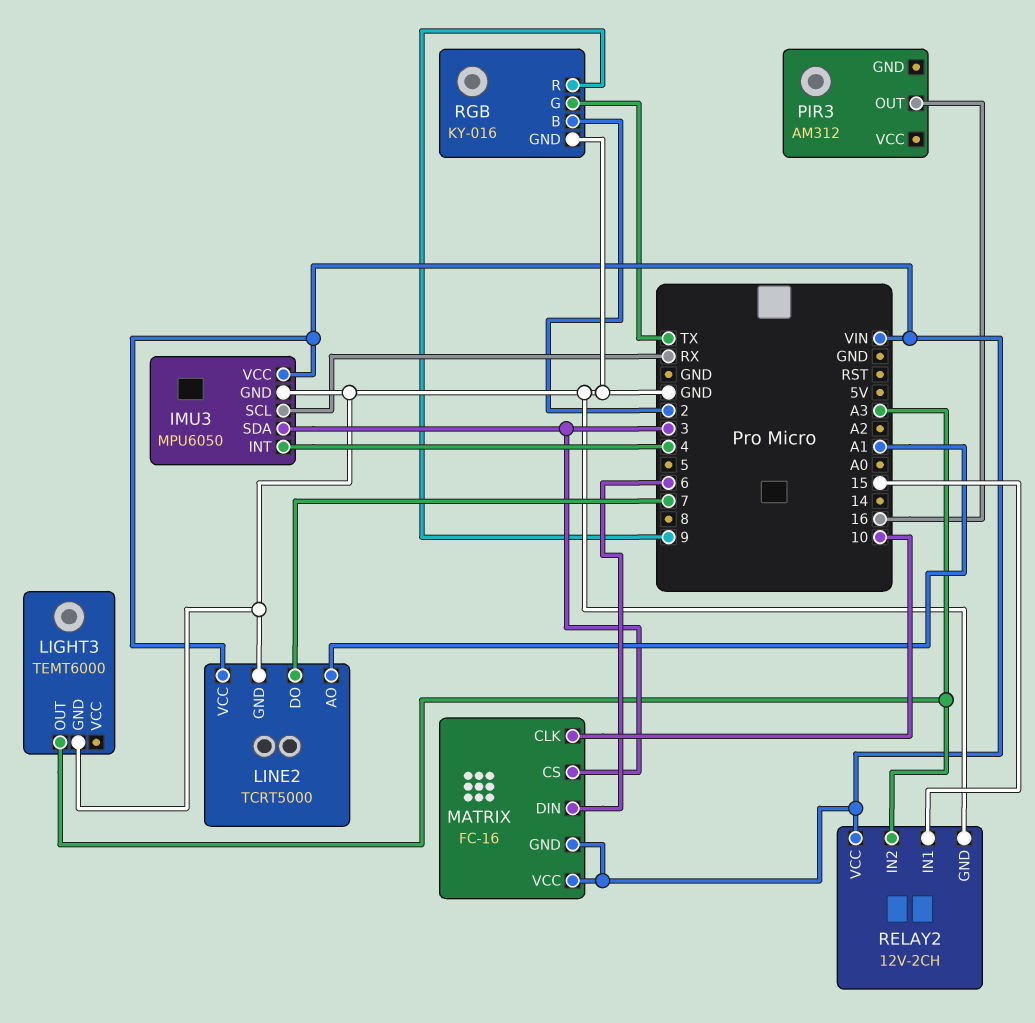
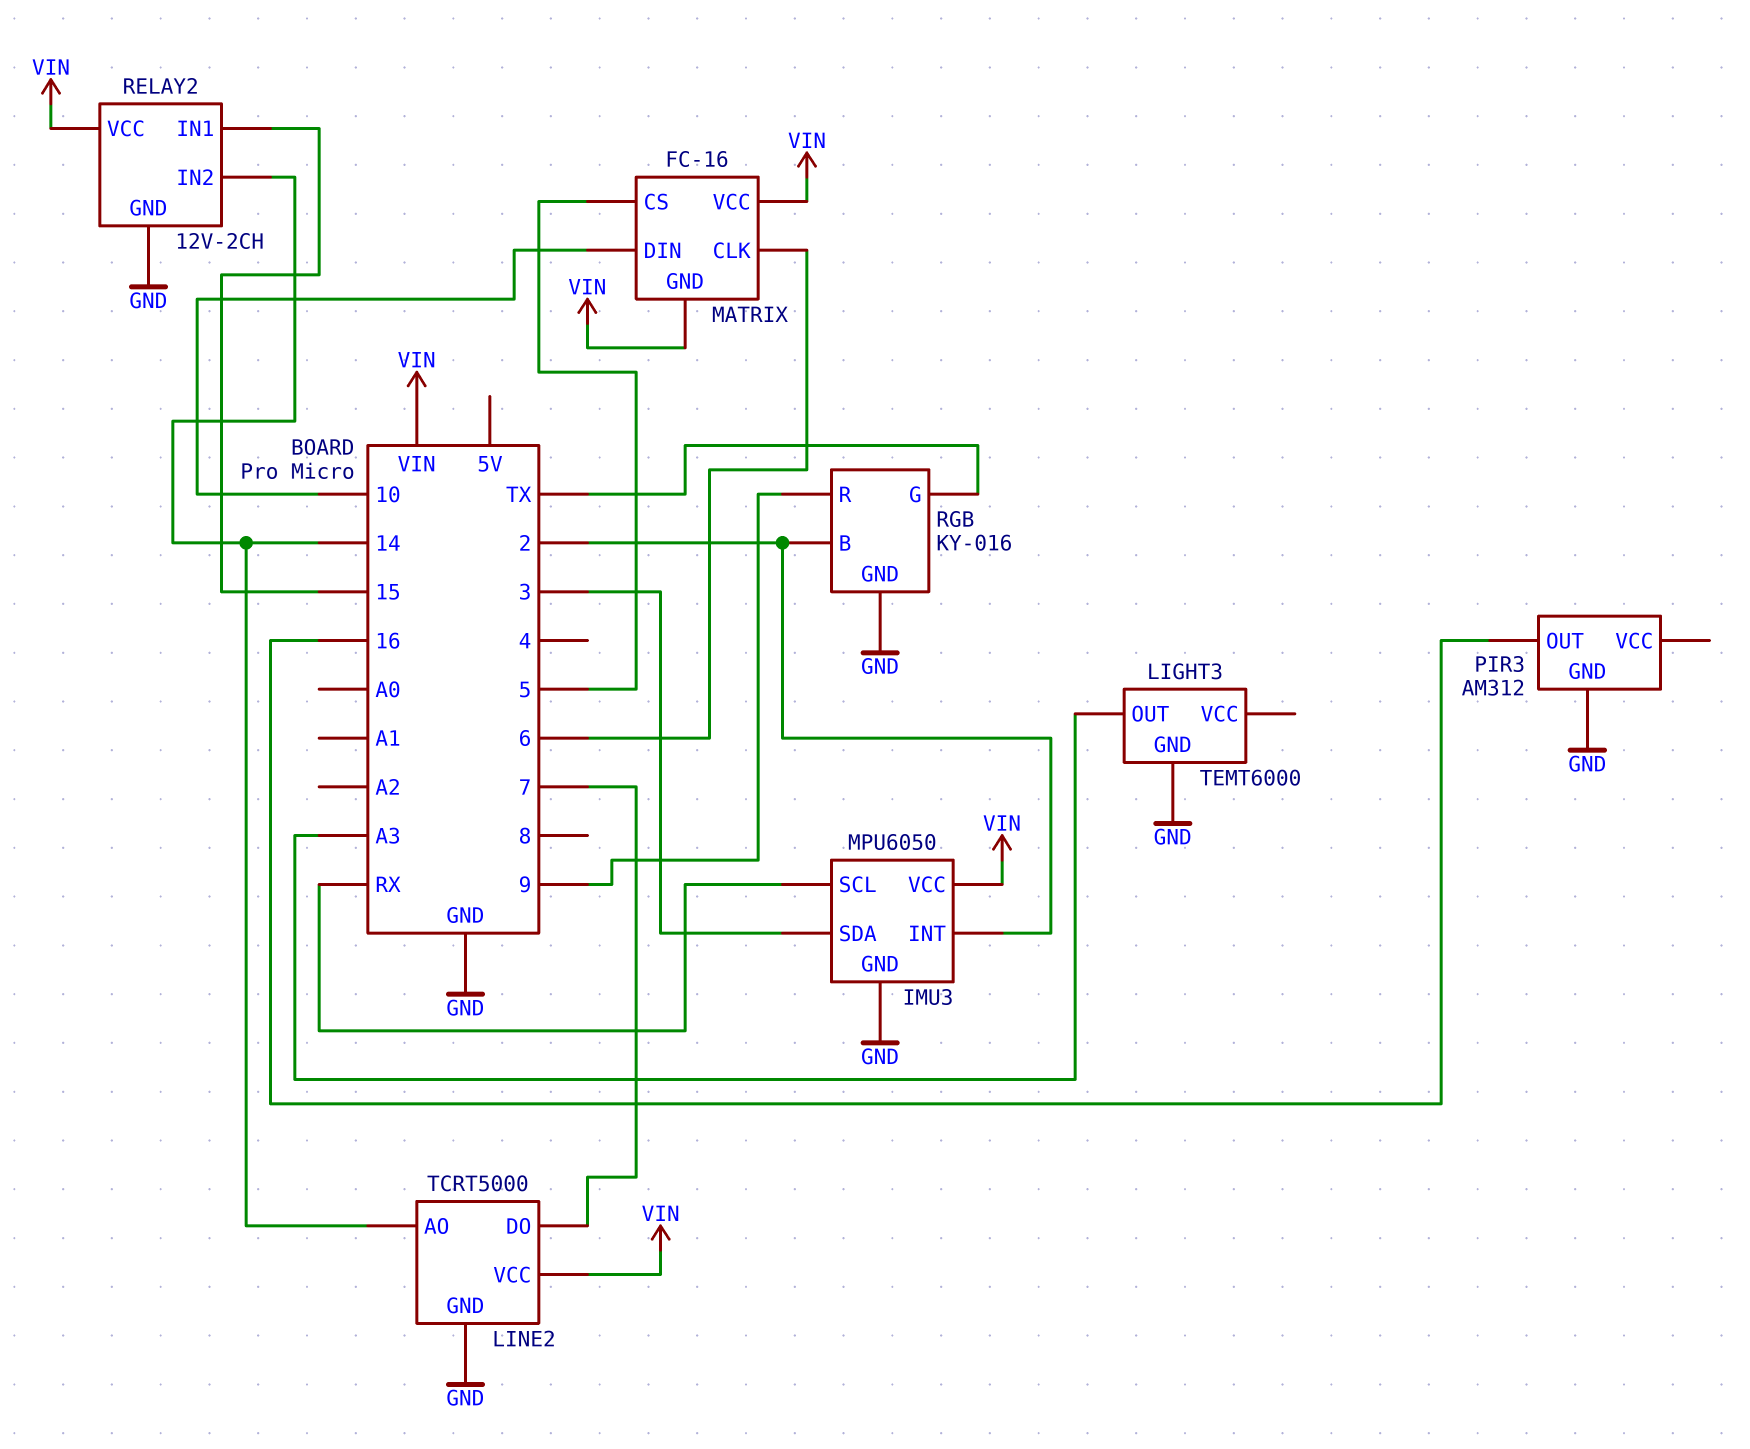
IMU3 pin INT: 4 -> 2
LINE2 pin AO: A1 -> 14
MATRIX pin CLK: 10 -> 6
MATRIX pin CS: 3 -> 5
MATRIX pin DIN: 6 -> 10
PIR3 pin GND: none -> GND
RELAY2 pin IN2: A3 -> 14

